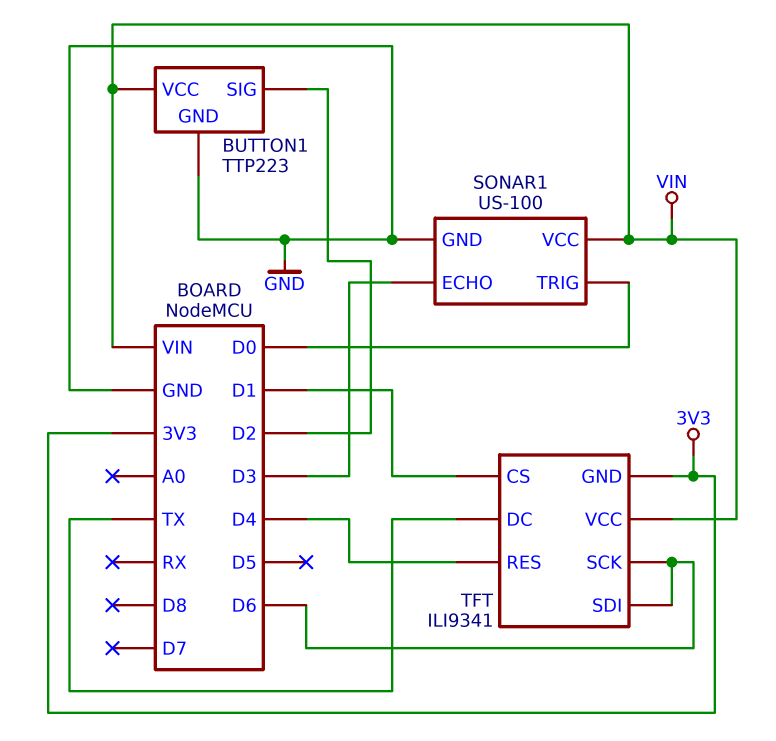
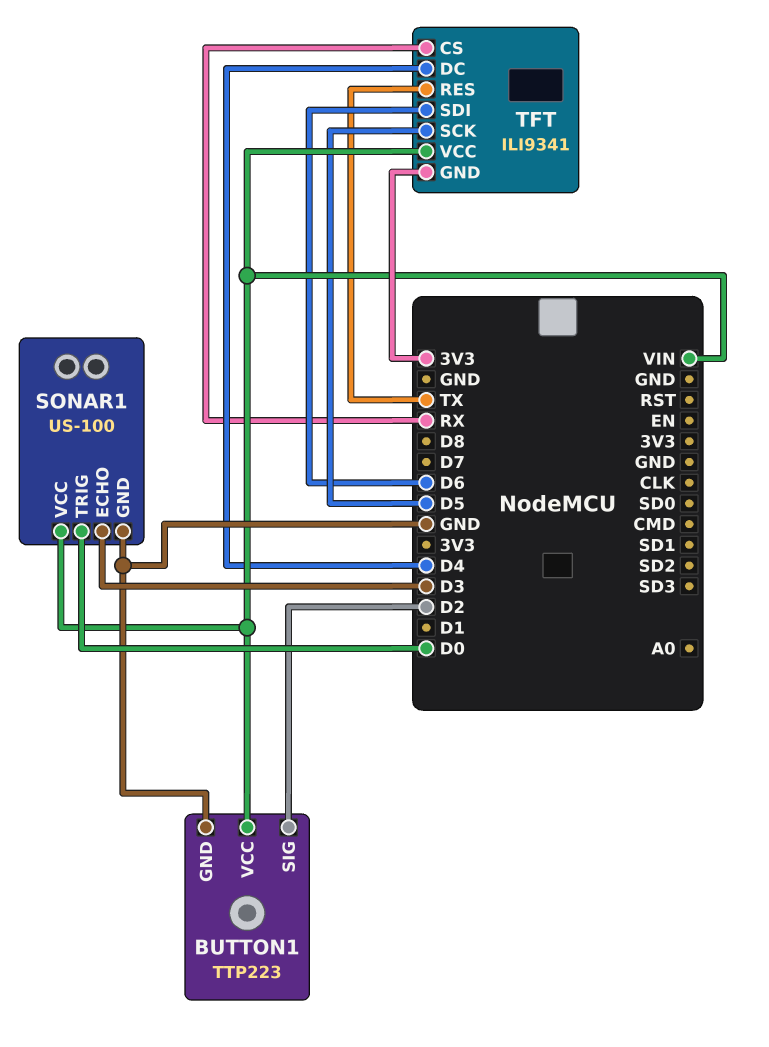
TFT pin CS: D1 -> RX
TFT pin DC: TX -> D4
TFT pin RES: D4 -> TX
TFT pin SCK: D6 -> D5

